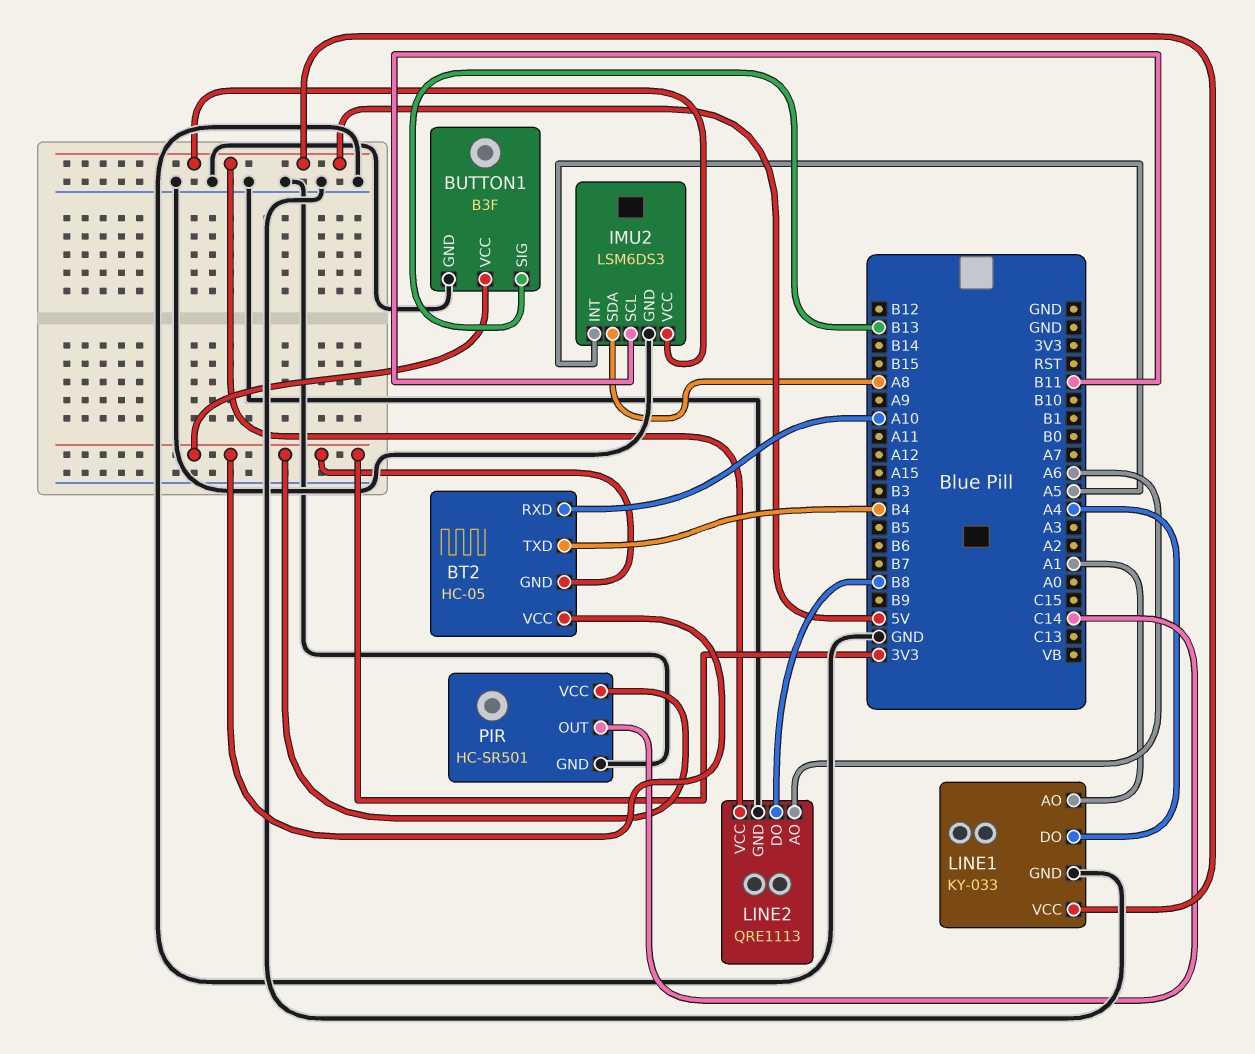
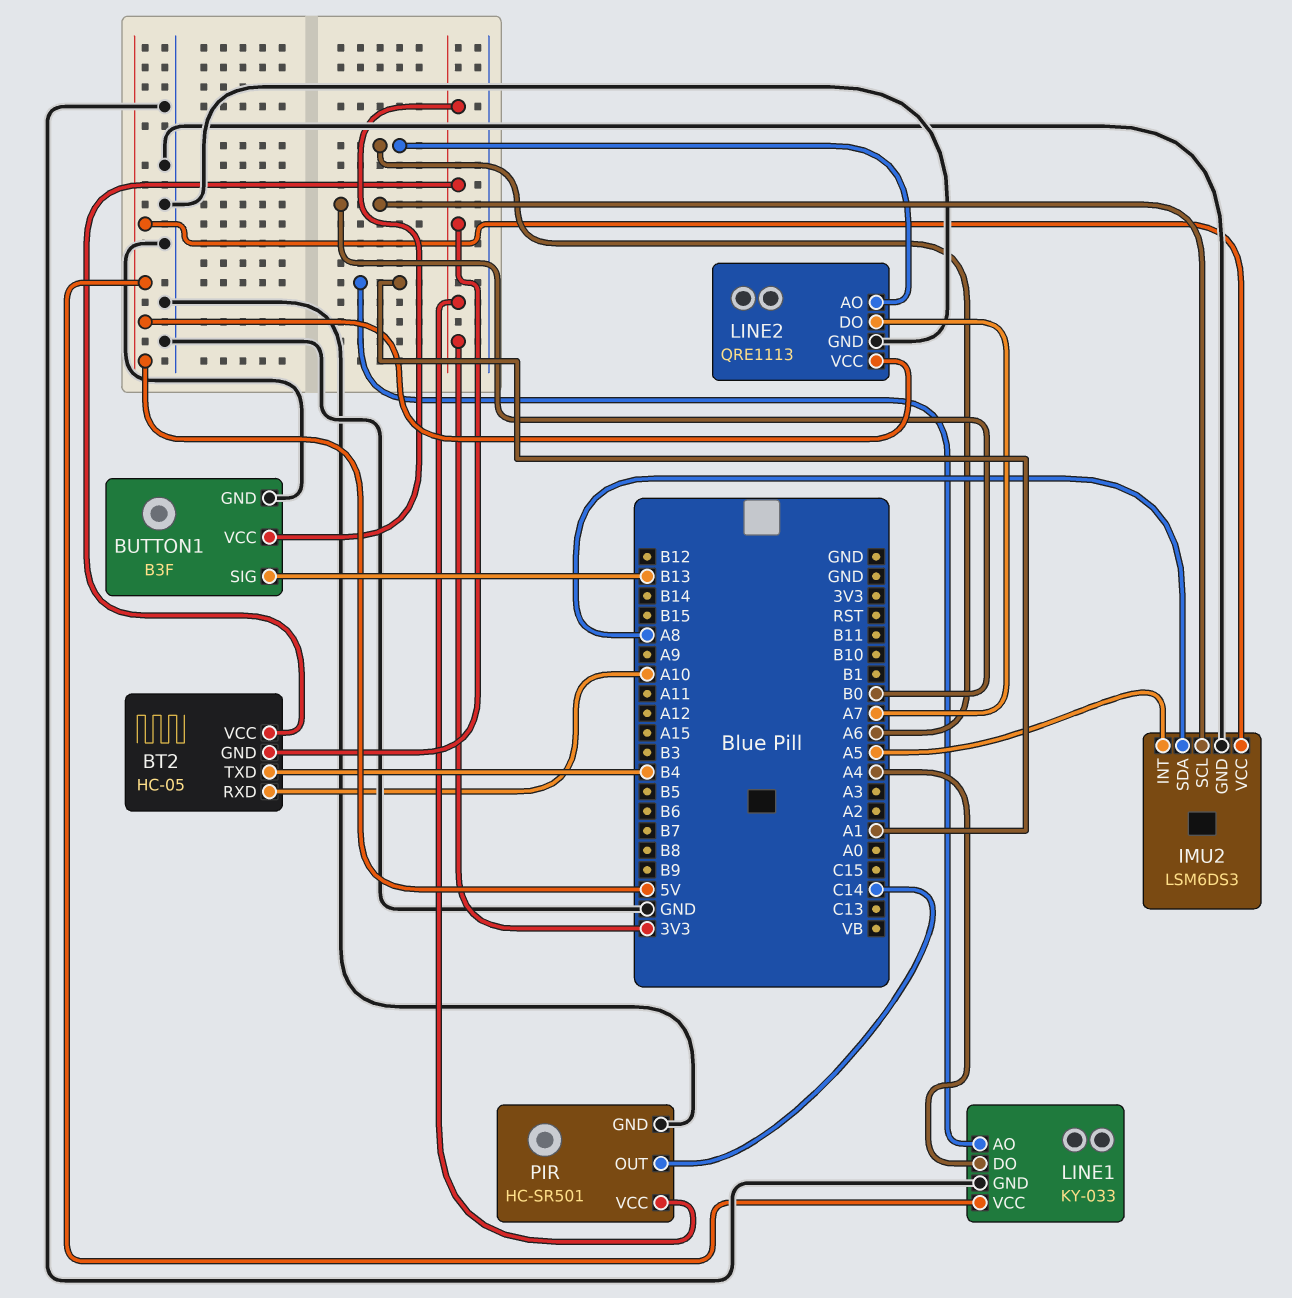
IMU2 pin SCL: B11 -> B0
LINE2 pin DO: B8 -> A7

